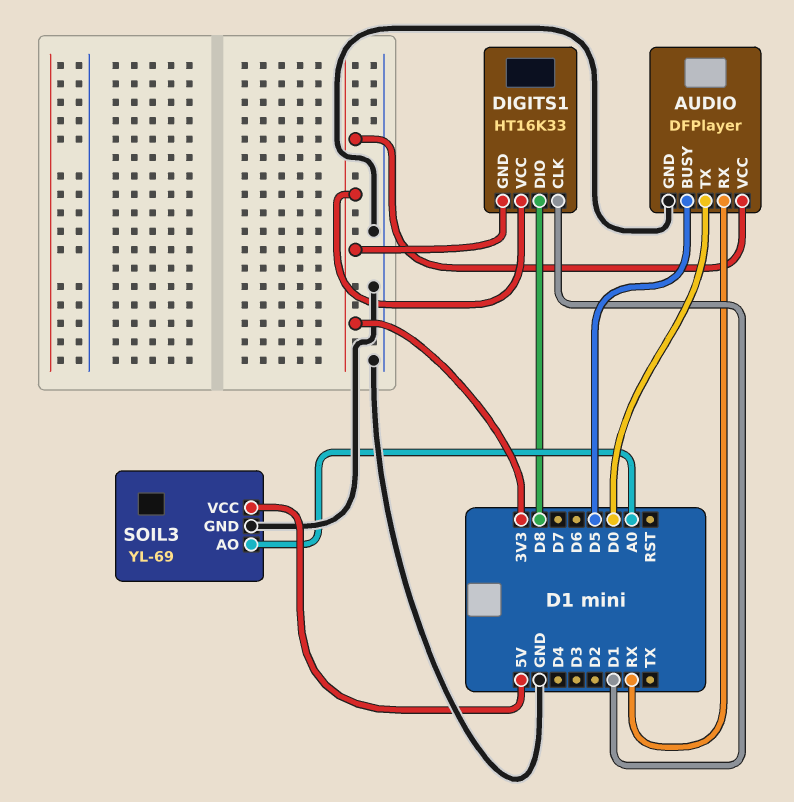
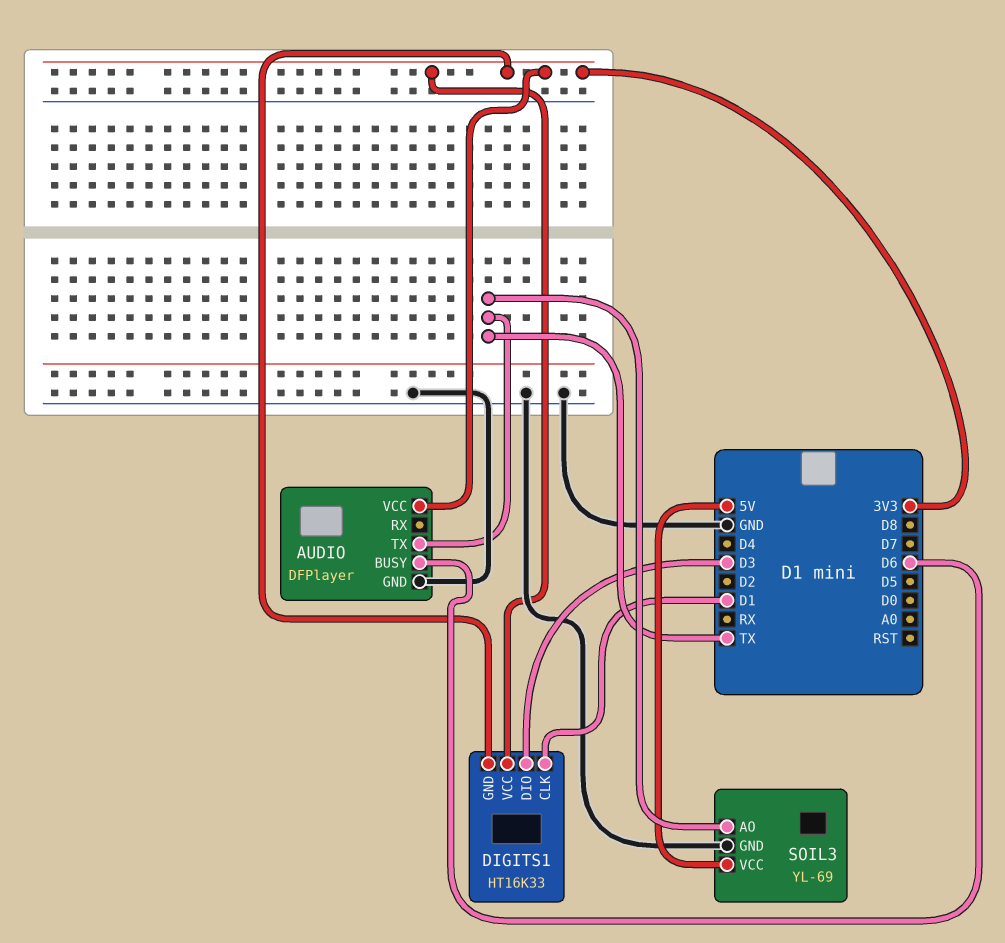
AUDIO pin BUSY: D5 -> D6
AUDIO pin RX: RX -> none
AUDIO pin TX: D0 -> TX
DIGITS1 pin DIO: D8 -> D3
SOIL3 pin AO: A0 -> TX

